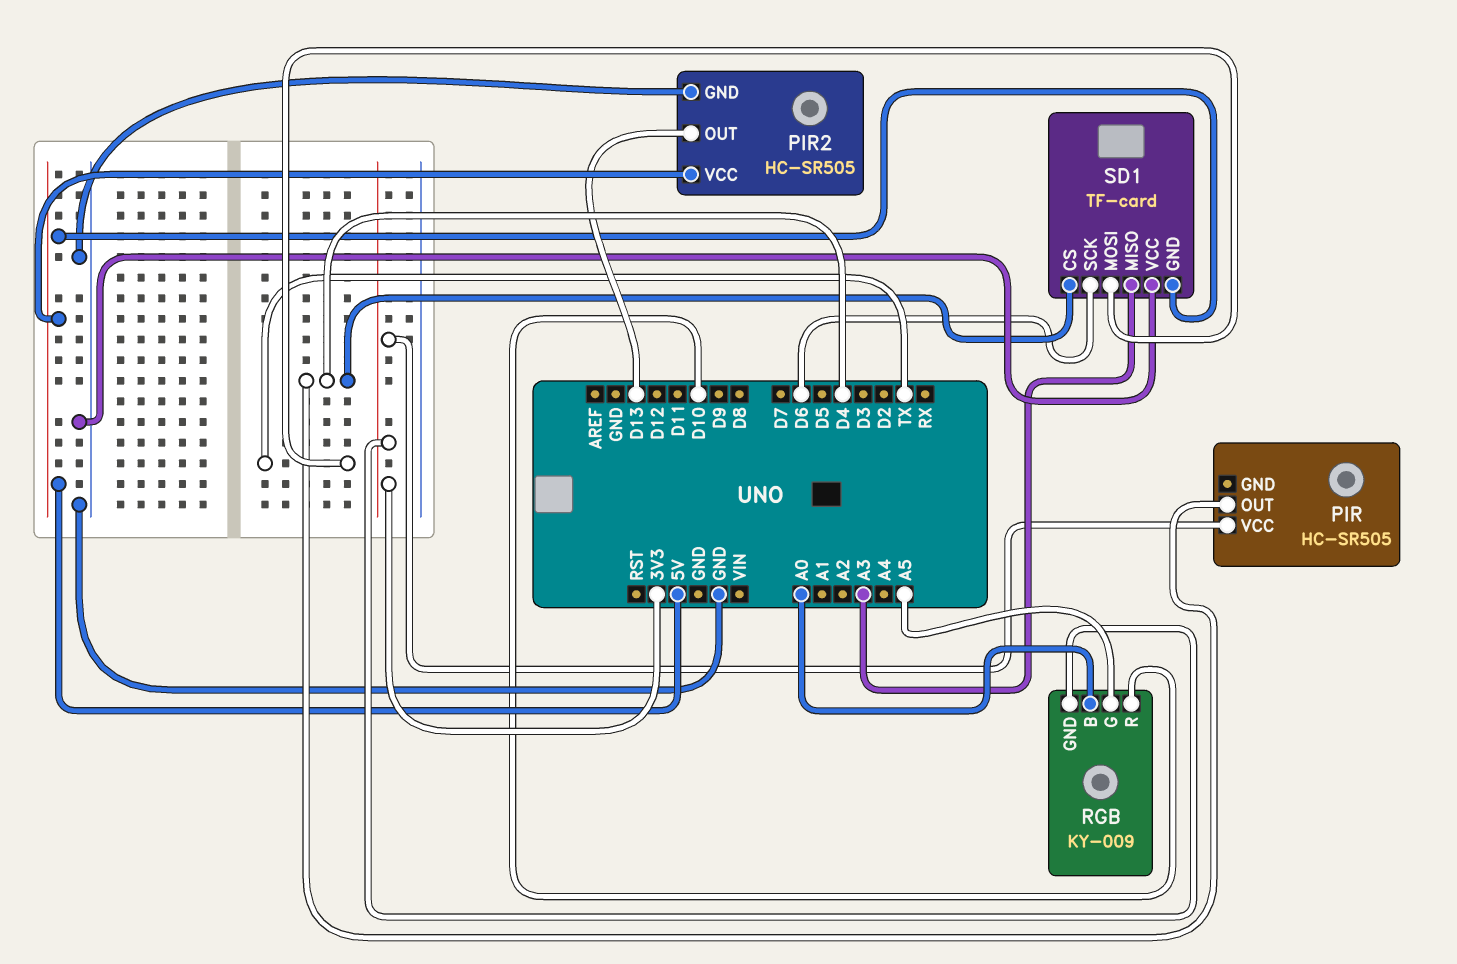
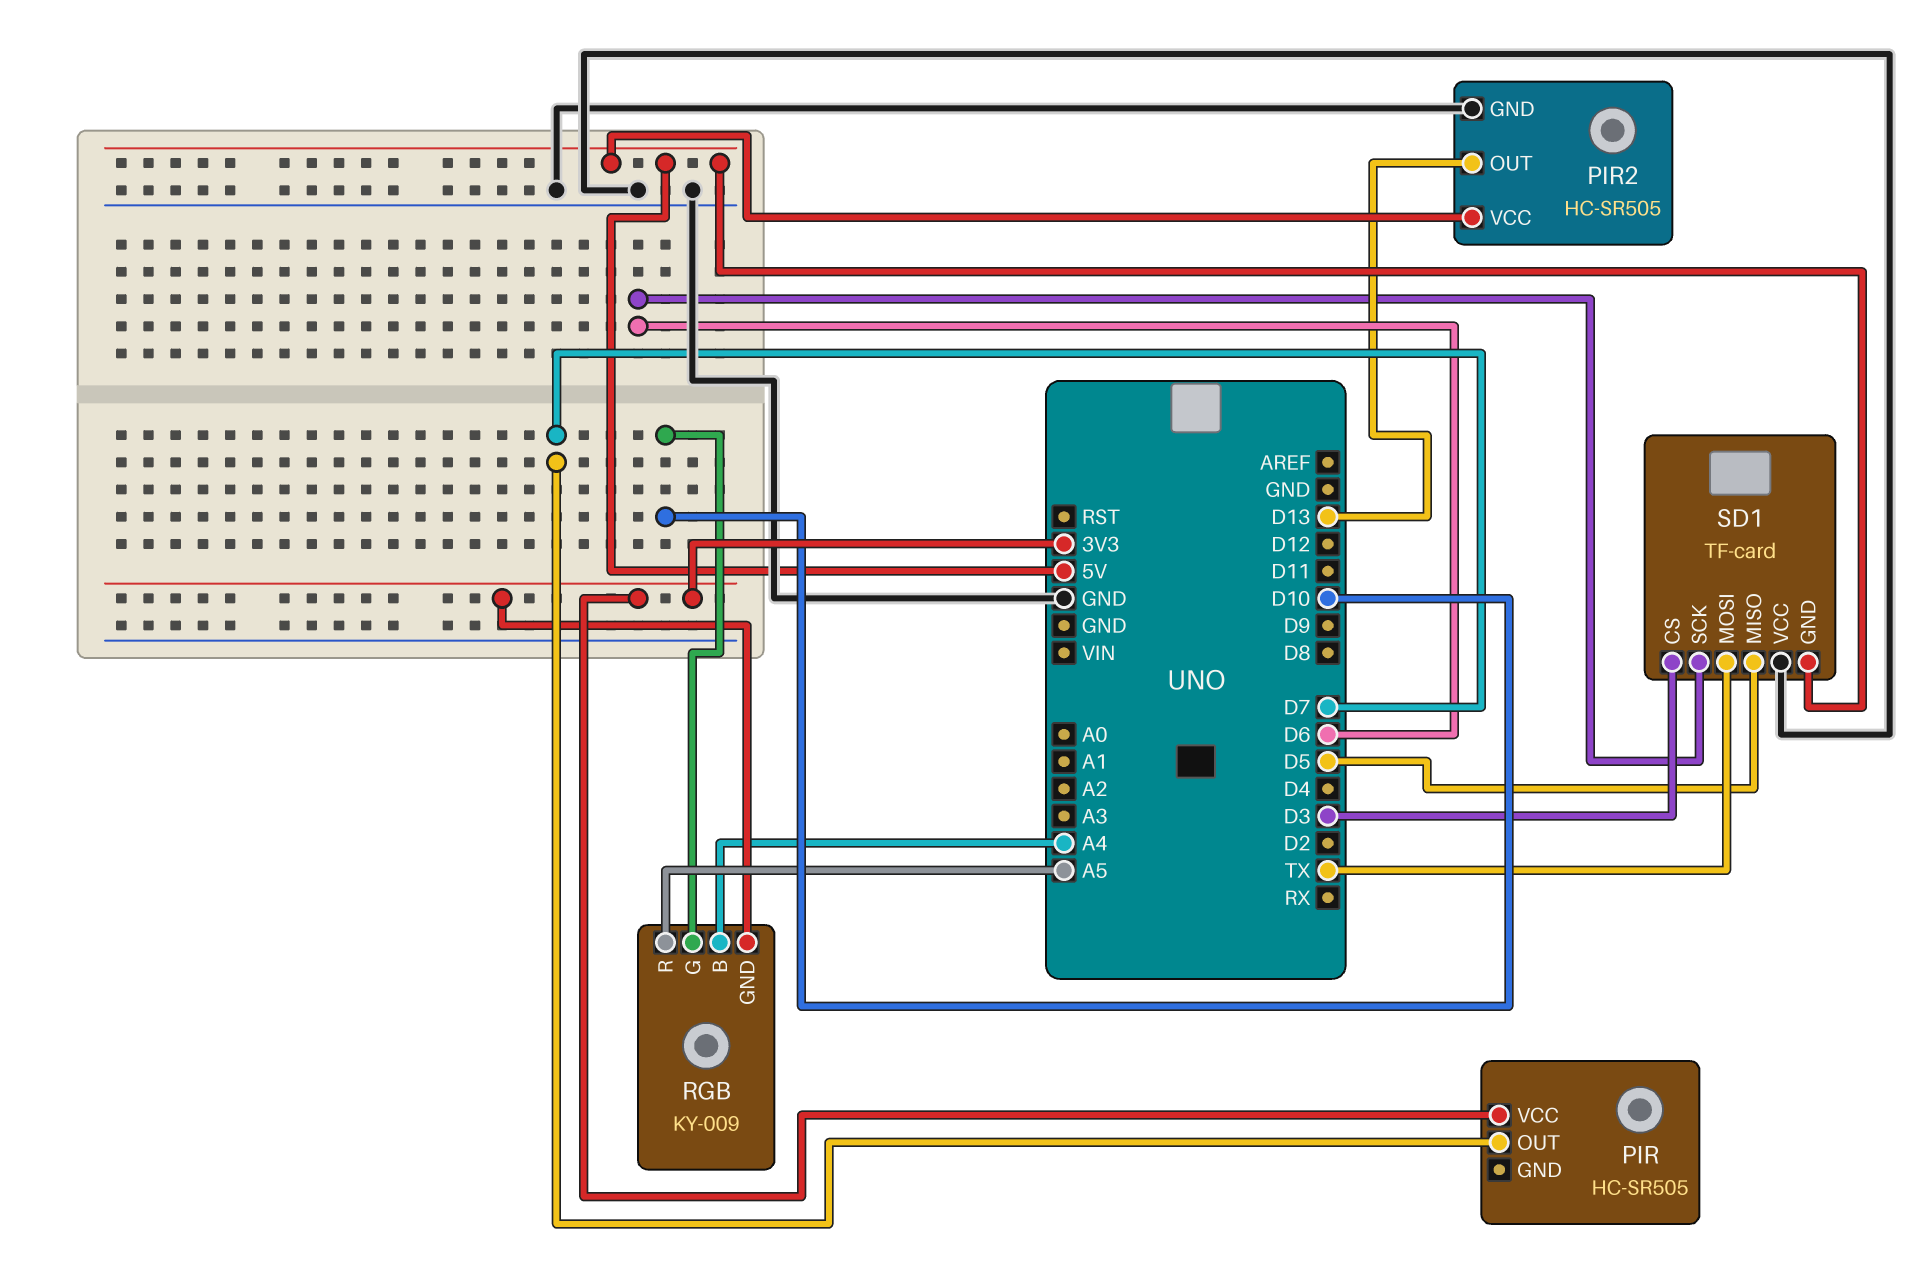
PIR pin OUT: D4 -> D7
RGB pin B: A0 -> A4
RGB pin G: A5 -> D10
RGB pin R: D10 -> A5
SD1 pin CS: D4 -> D3
SD1 pin MISO: A3 -> D5

